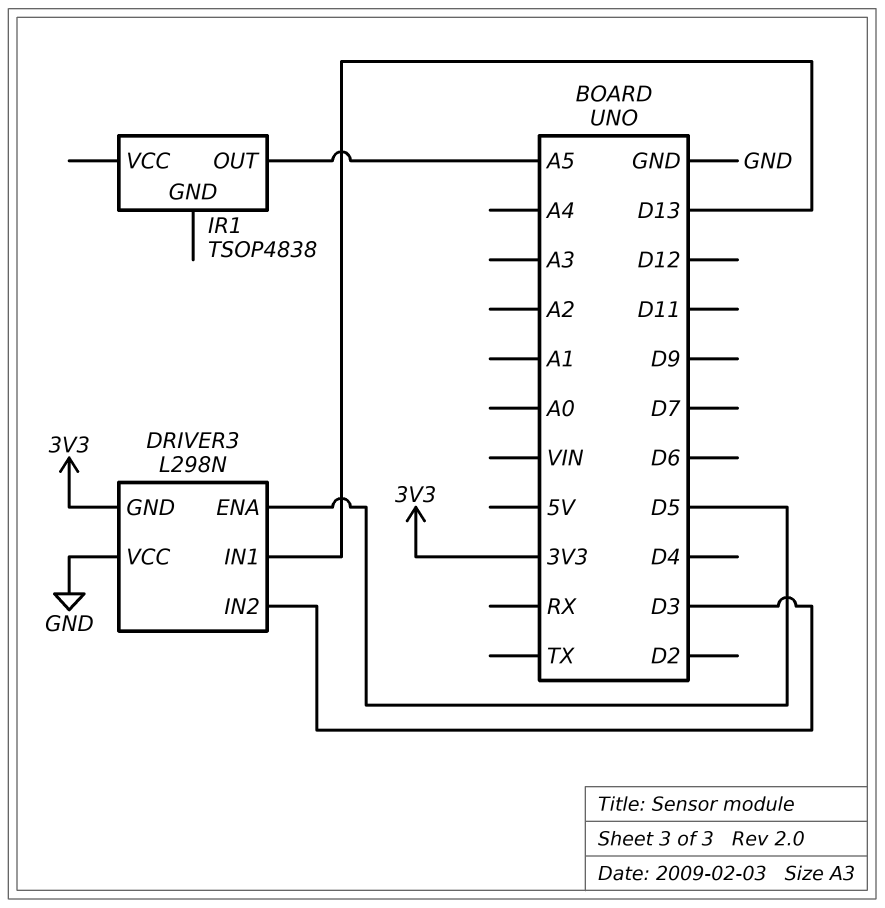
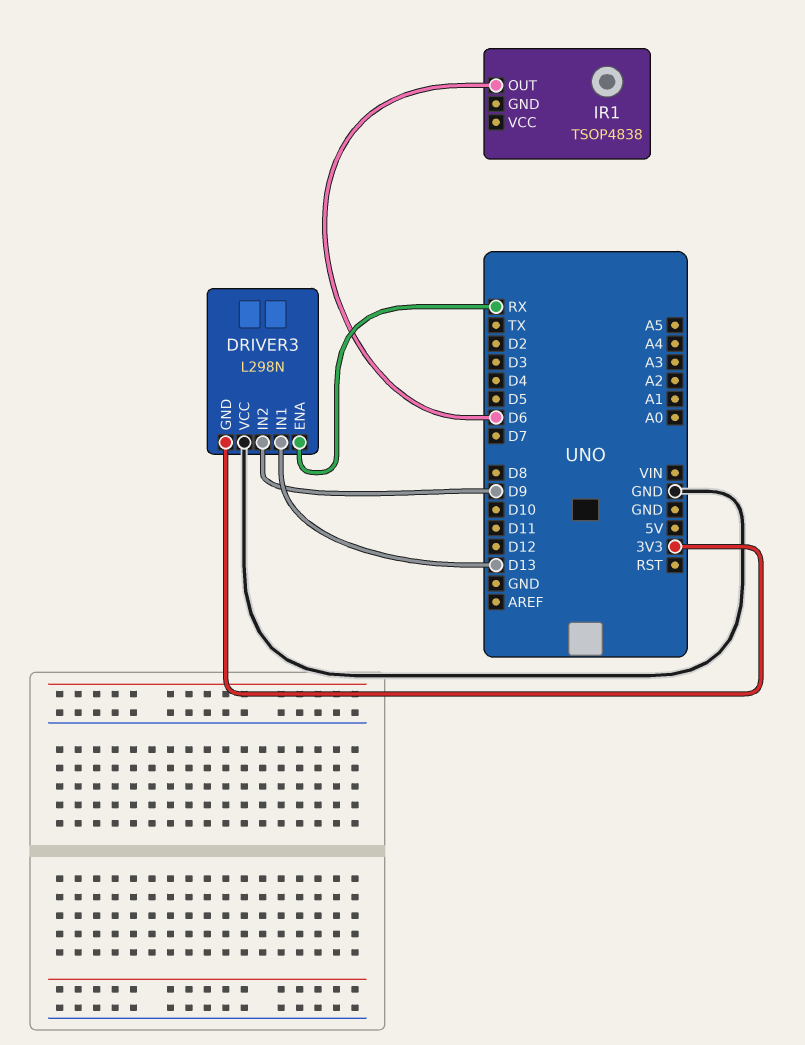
DRIVER3 pin ENA: D5 -> RX
DRIVER3 pin IN2: D3 -> D9
IR1 pin OUT: A5 -> D6

